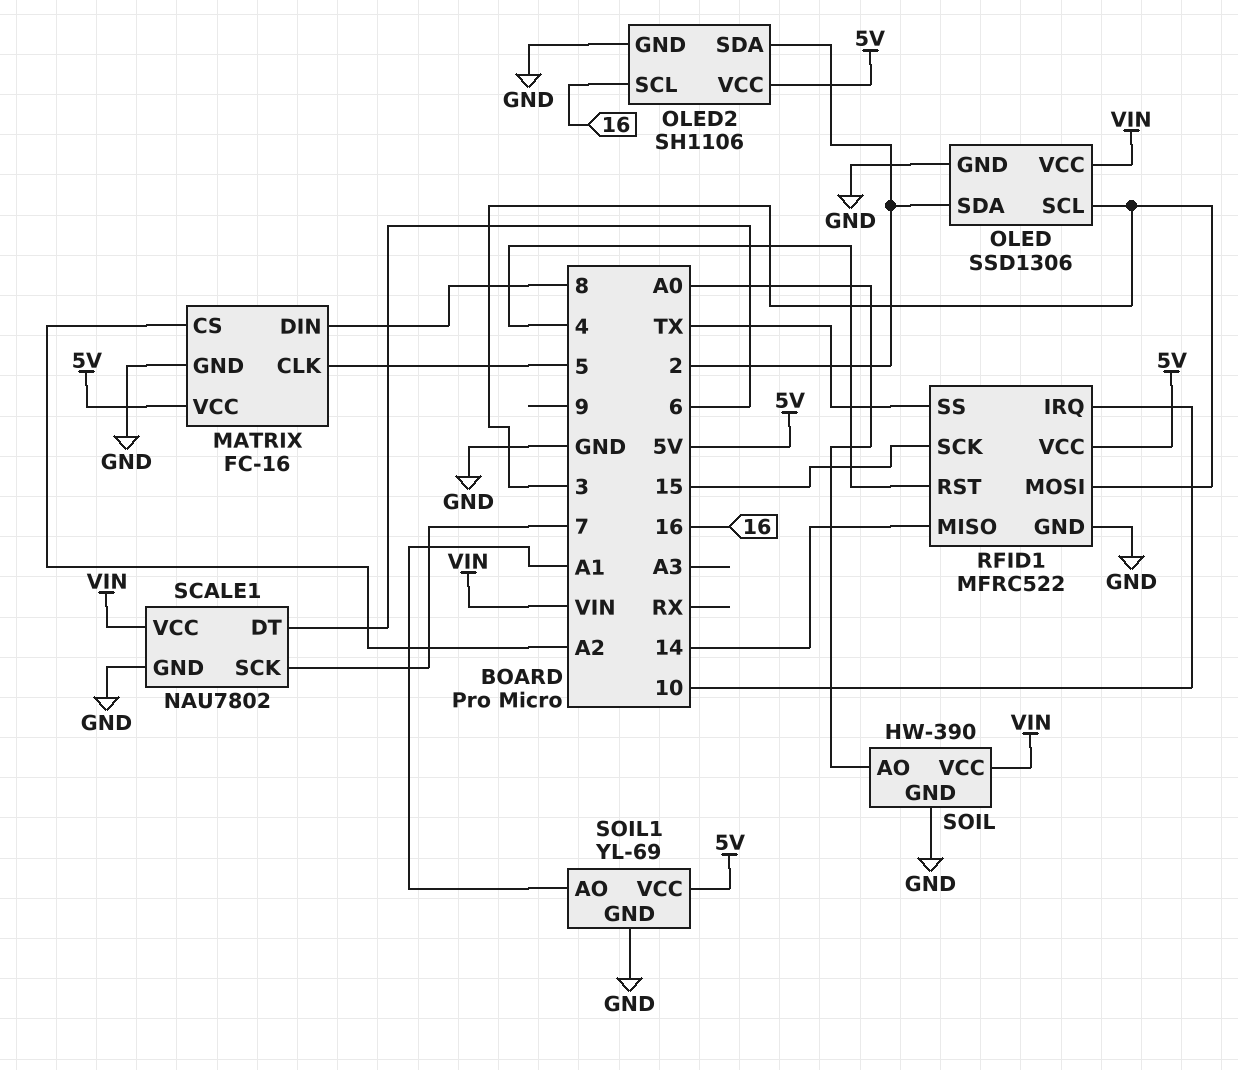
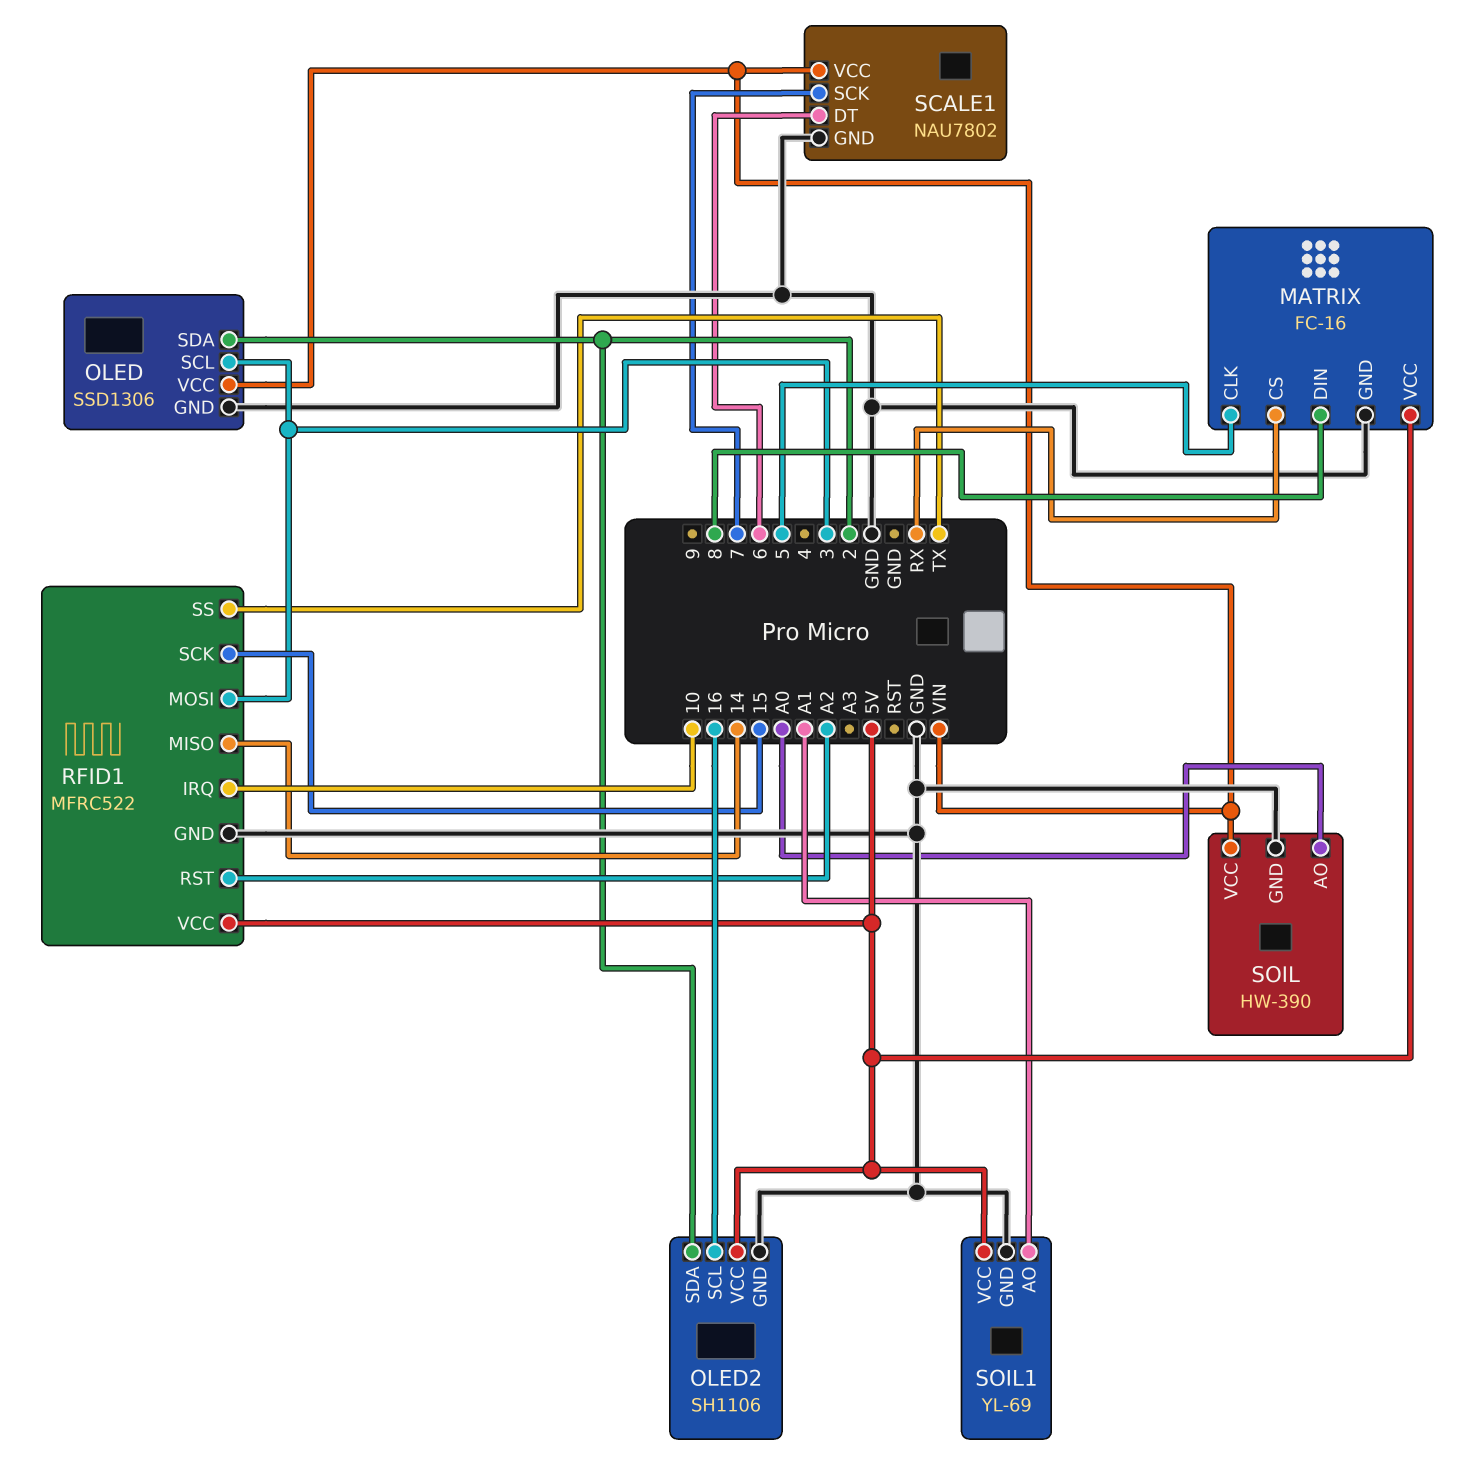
MATRIX pin CS: A2 -> RX
RFID1 pin RST: 4 -> A2

